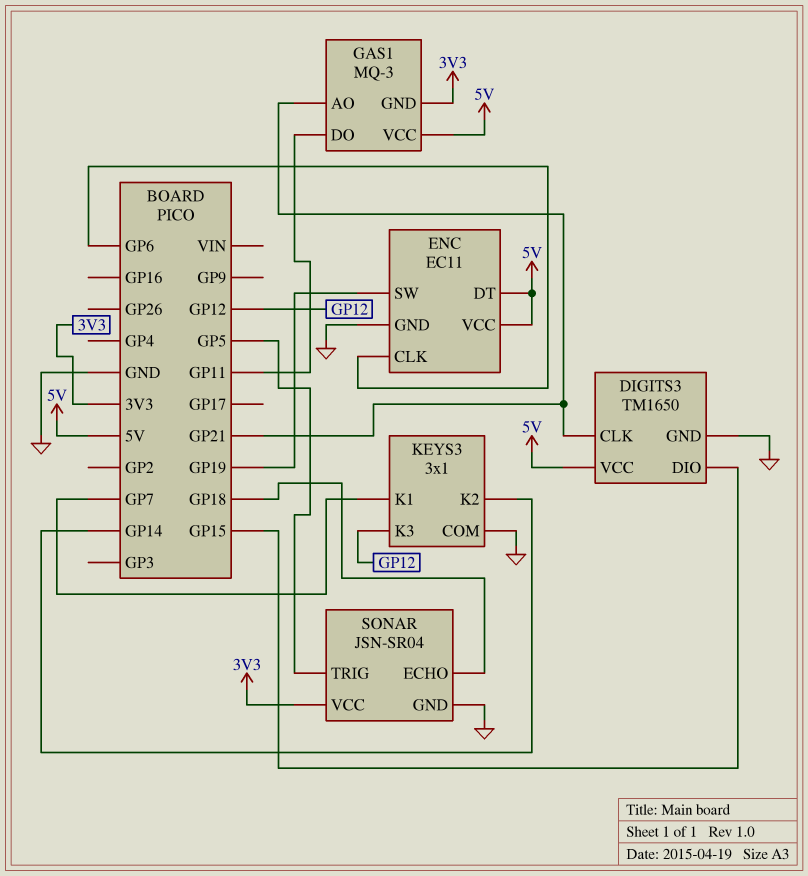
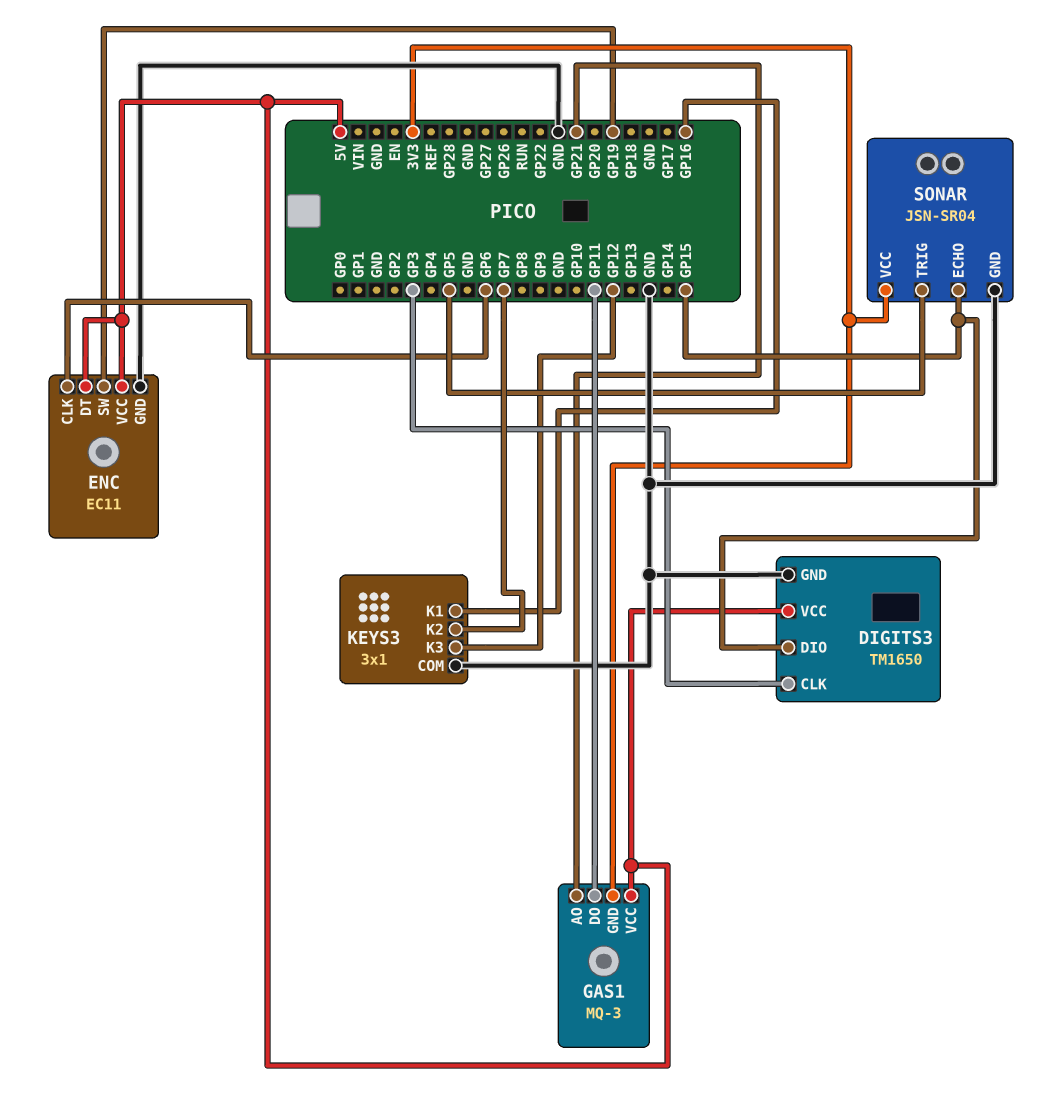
DIGITS3 pin CLK: GP21 -> GP3
KEYS3 pin K1: GP7 -> GP16
KEYS3 pin K2: GP14 -> GP7
SONAR pin ECHO: GP18 -> GP15

